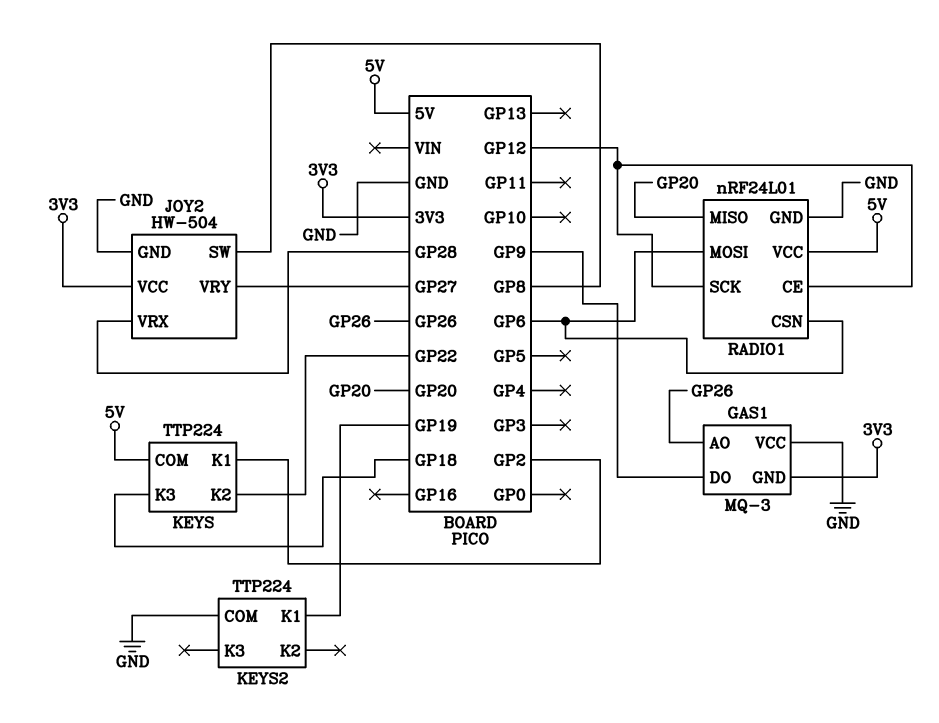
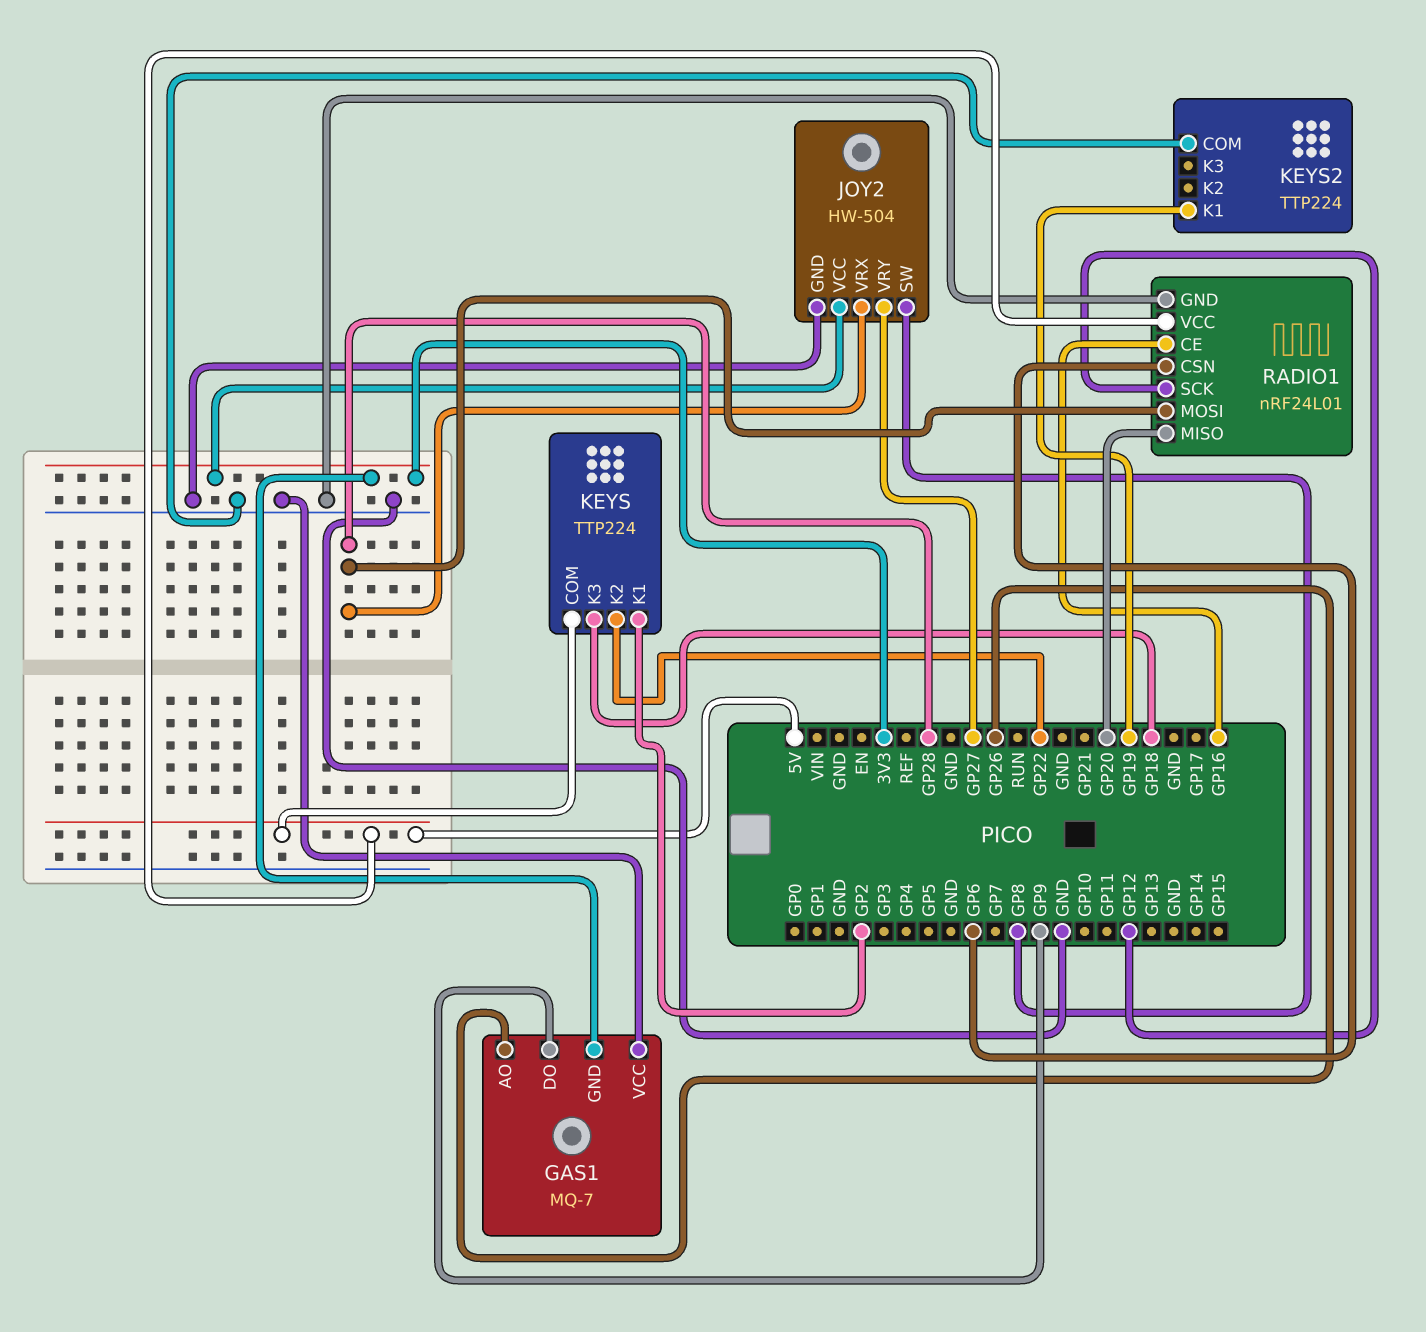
GAS1: MQ-3 -> MQ-7
RADIO1 pin CE: GP12 -> GP16
RADIO1 pin MOSI: GP6 -> GP28

